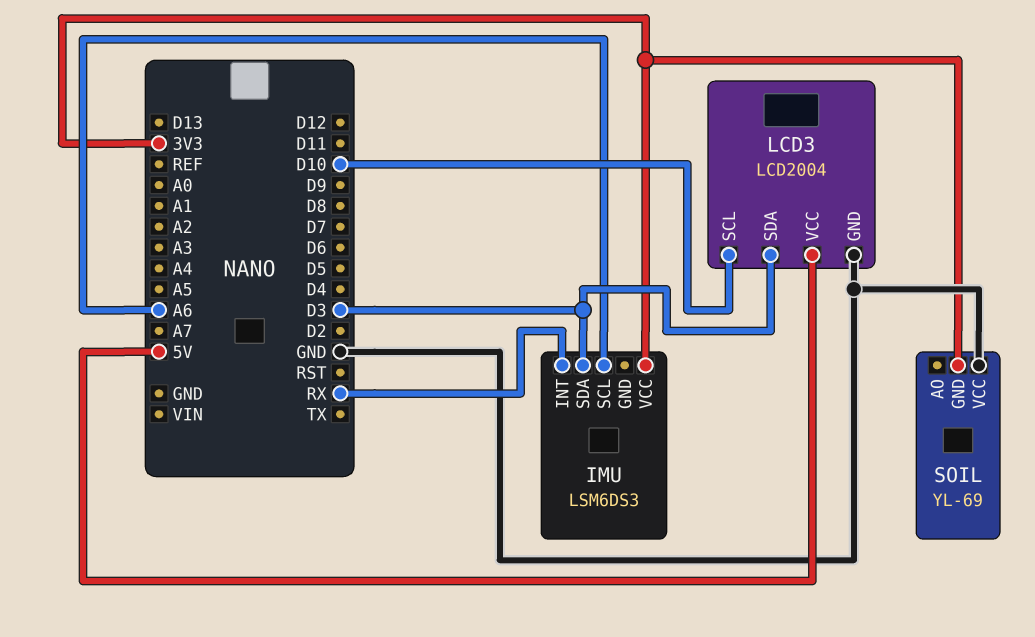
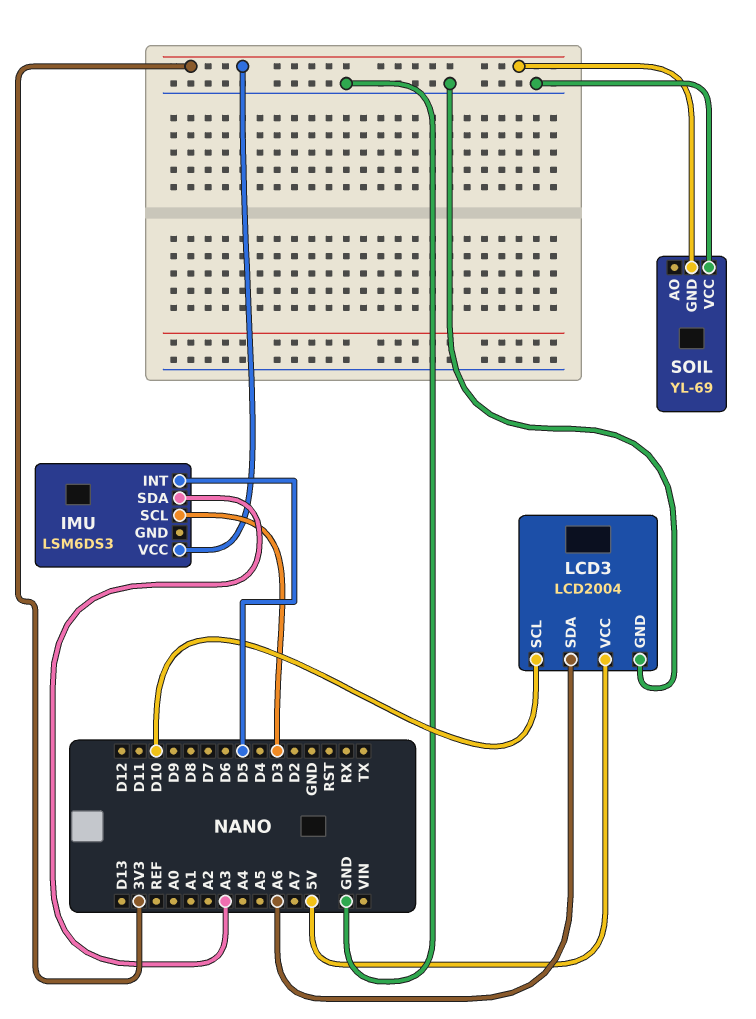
IMU pin INT: RX -> D5
IMU pin SCL: A6 -> D3
IMU pin SDA: D3 -> A3
LCD3 pin SDA: D3 -> A6

